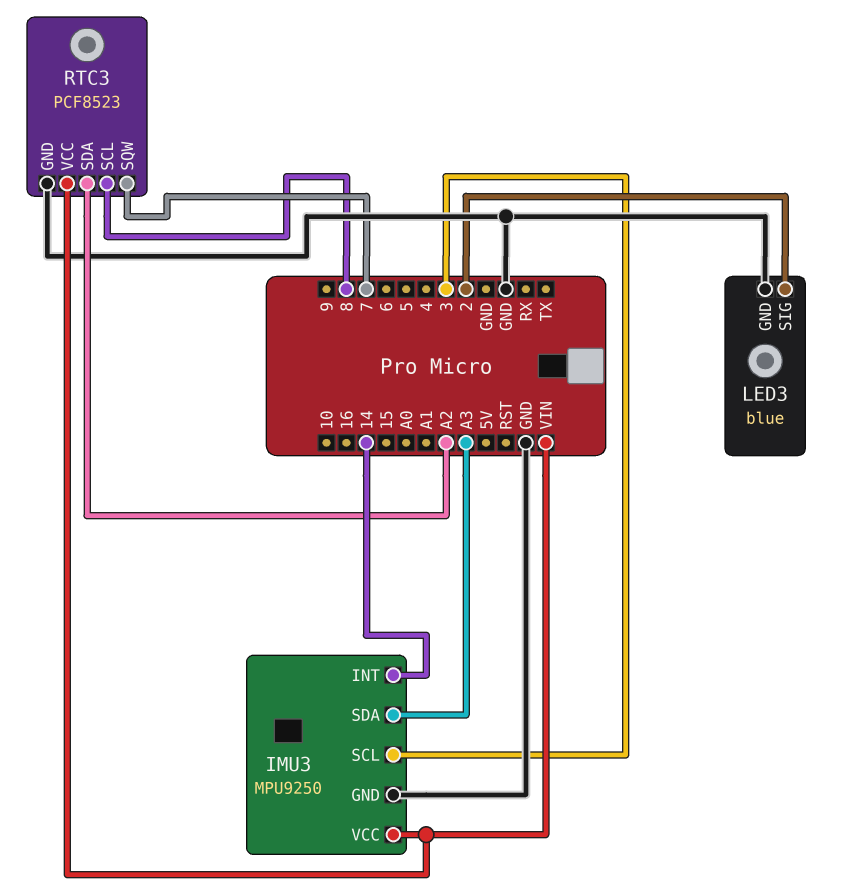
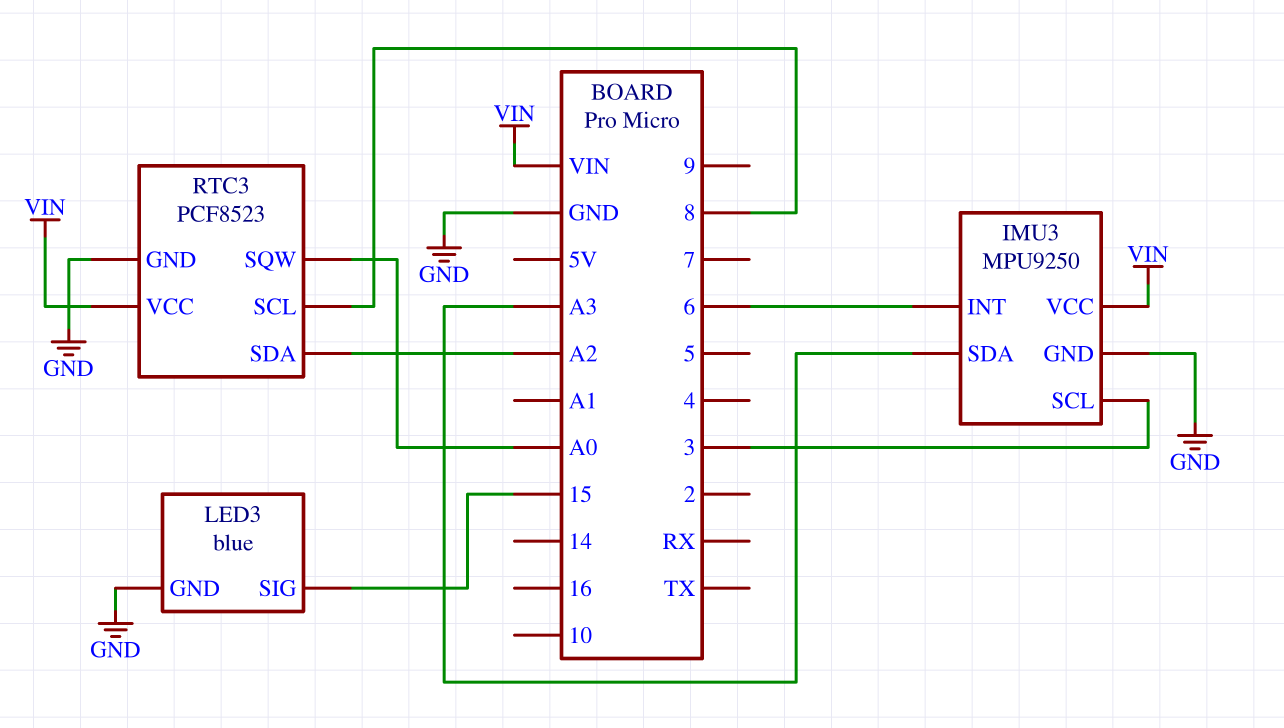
IMU3 pin INT: 14 -> 6
LED3 pin SIG: 2 -> 15
RTC3 pin SQW: 7 -> A0

